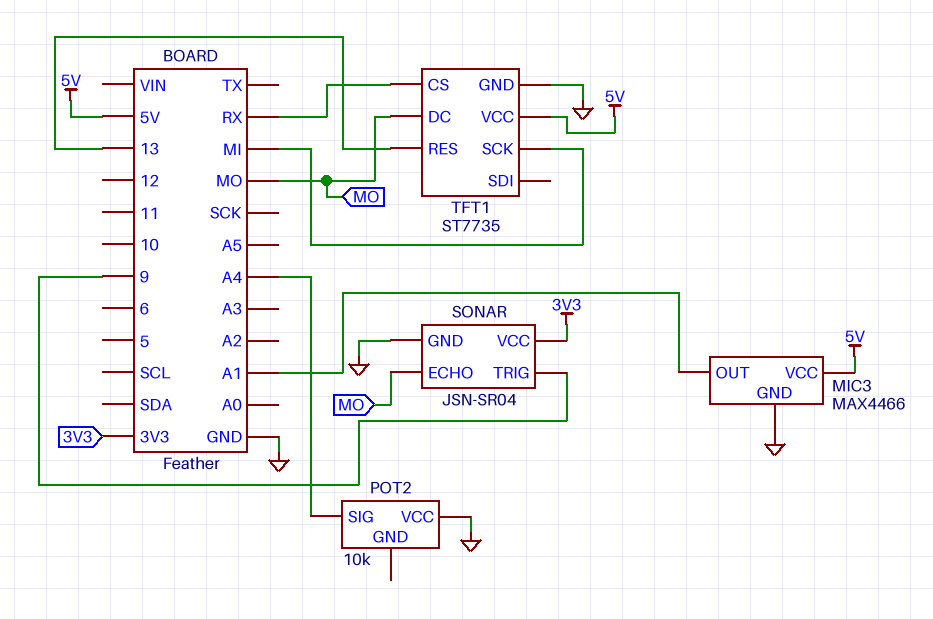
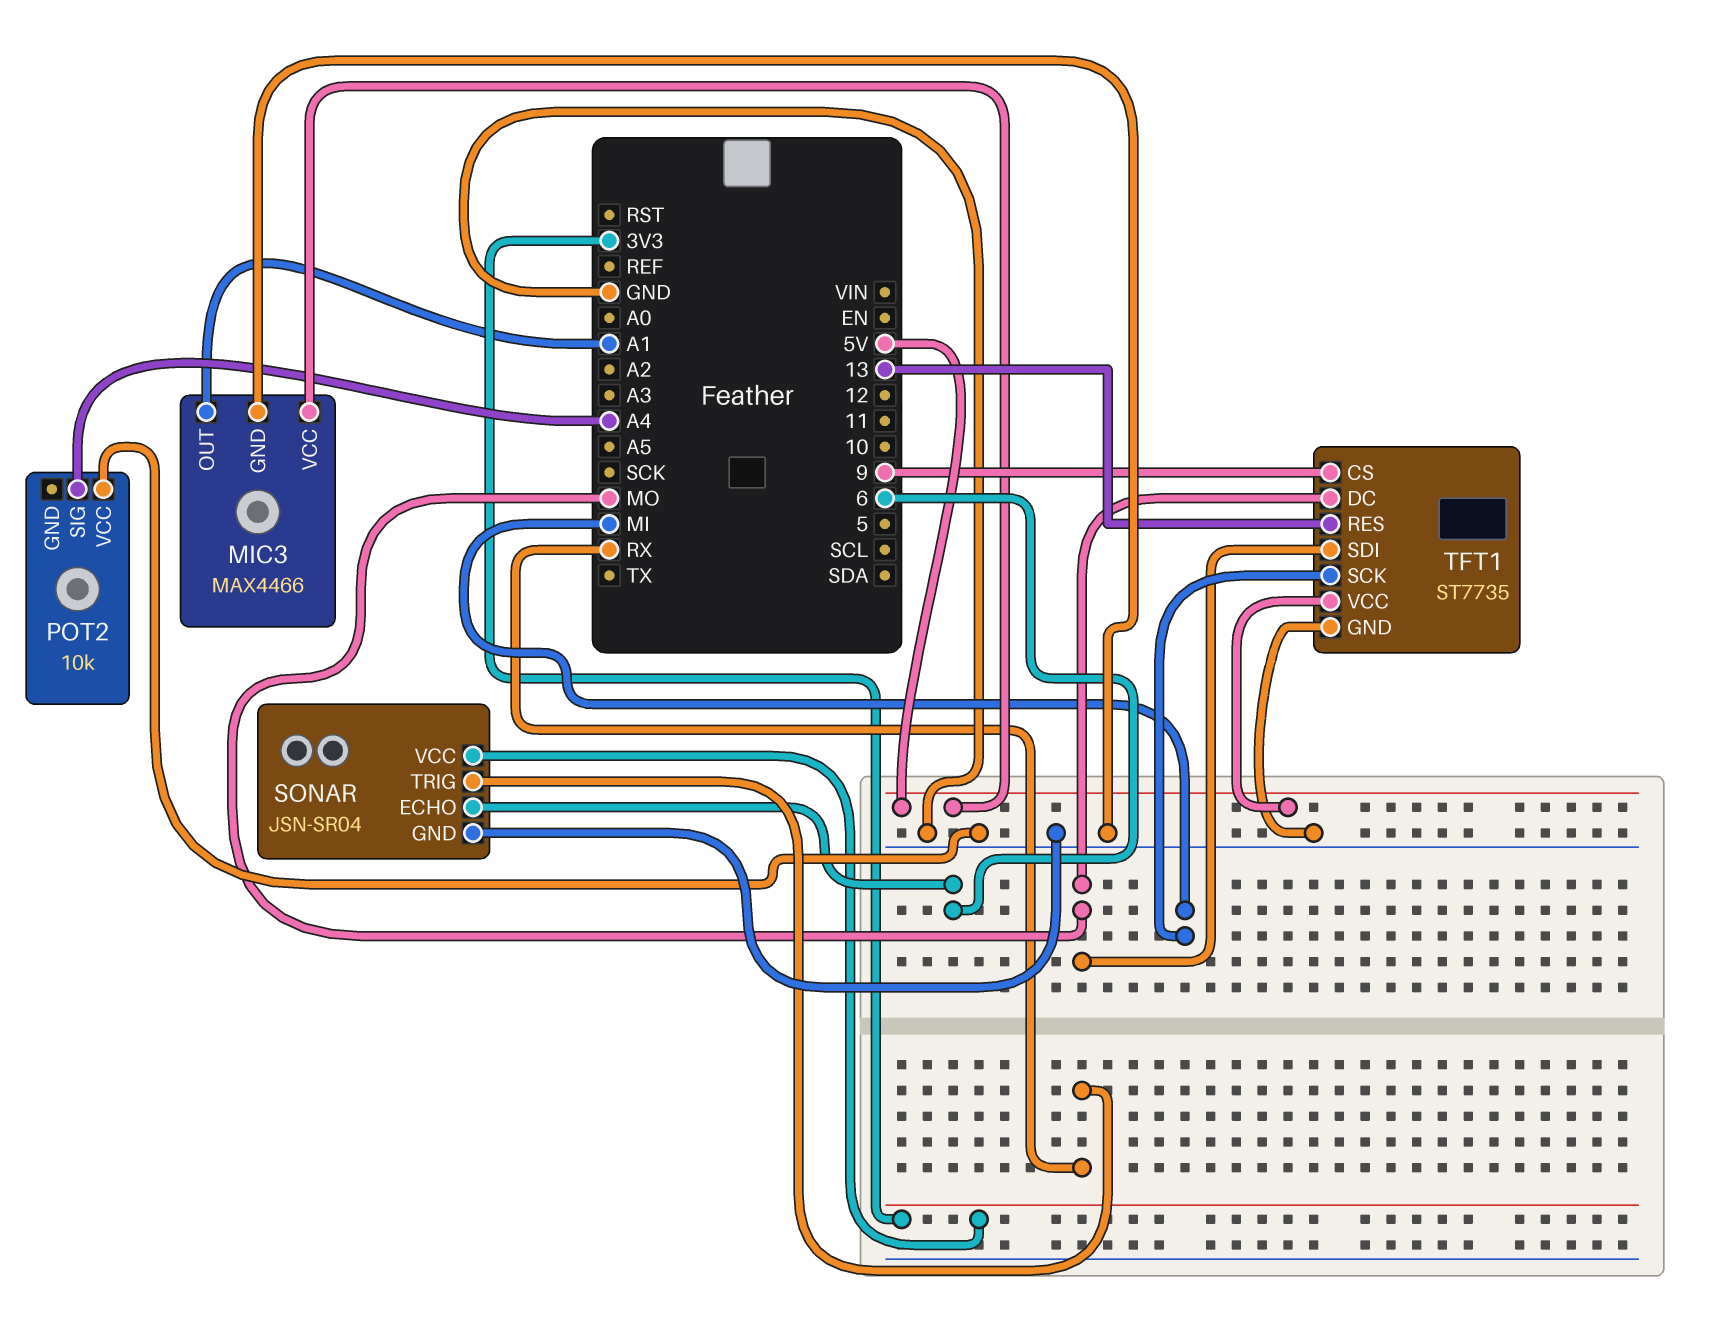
SONAR pin ECHO: MO -> 6
SONAR pin TRIG: 9 -> RX
TFT1 pin CS: RX -> 9
TFT1 pin SDI: none -> MO

